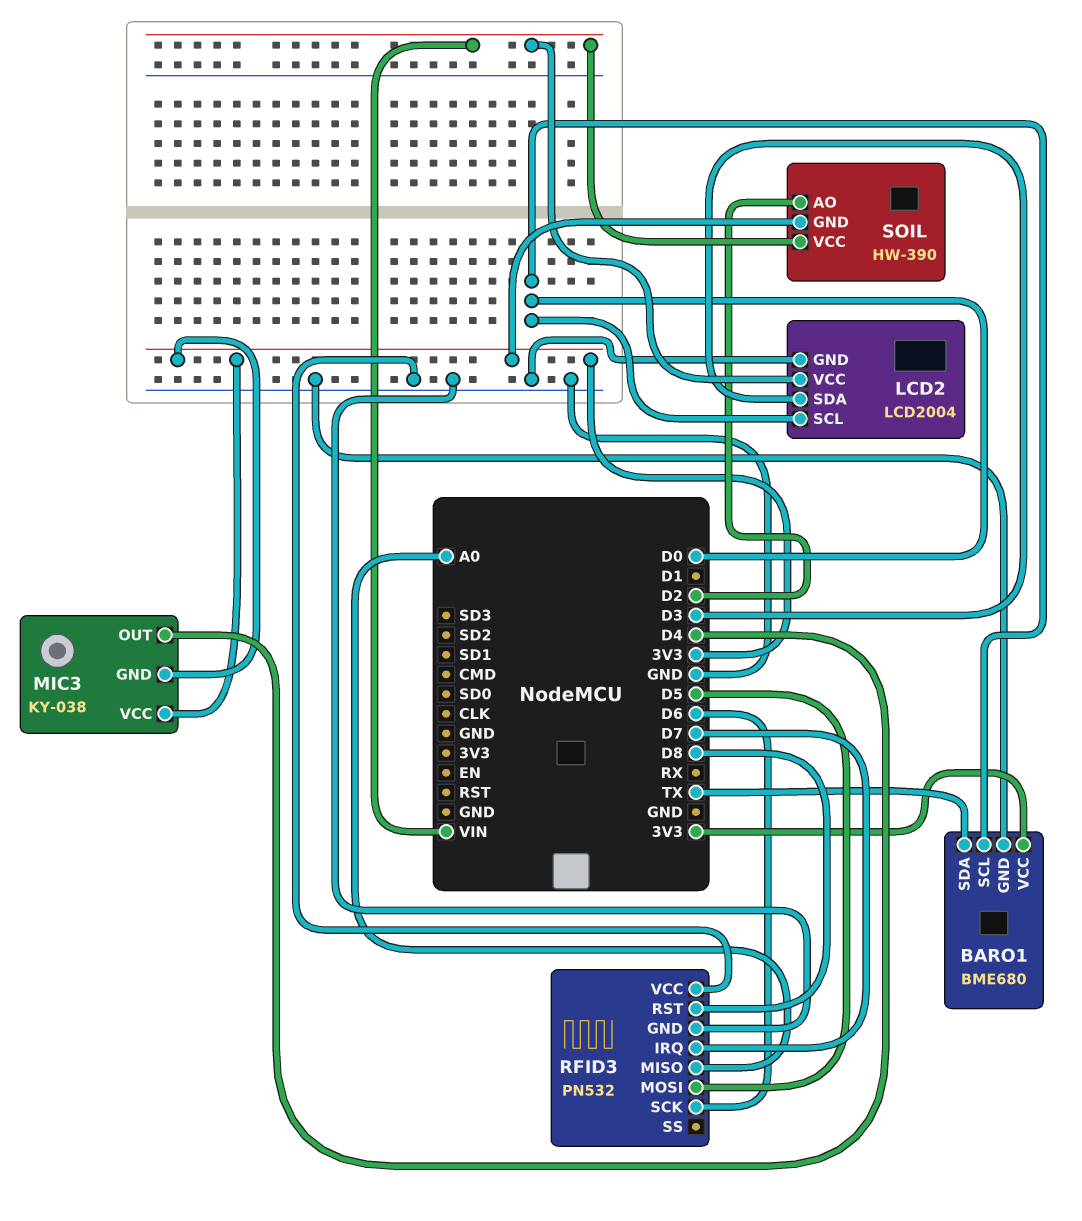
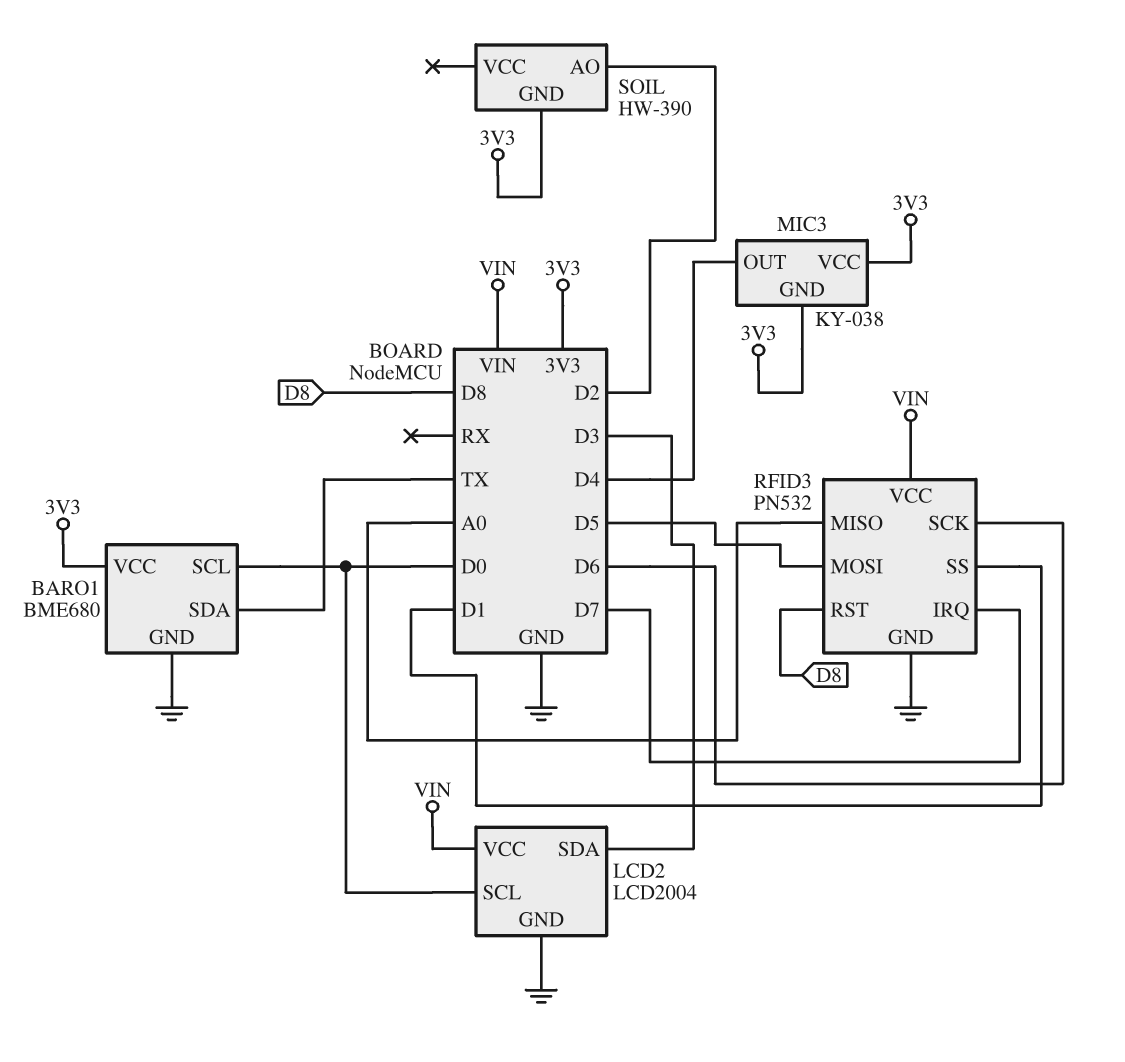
RFID3 pin SS: none -> D1
RFID3 pin VCC: GND -> VIN
SOIL pin VCC: VIN -> none

